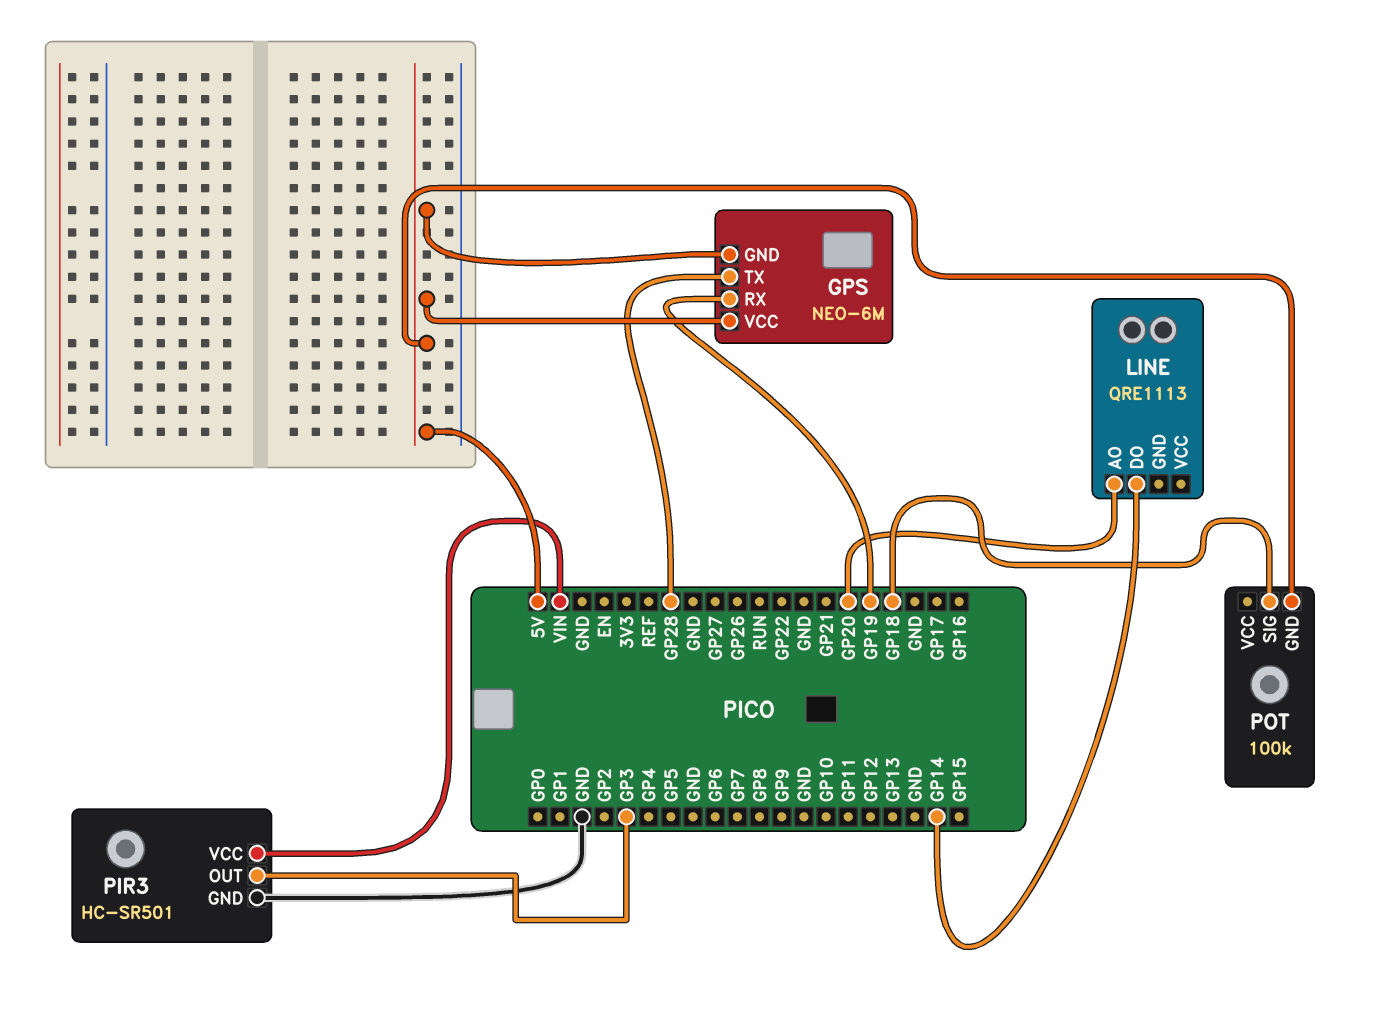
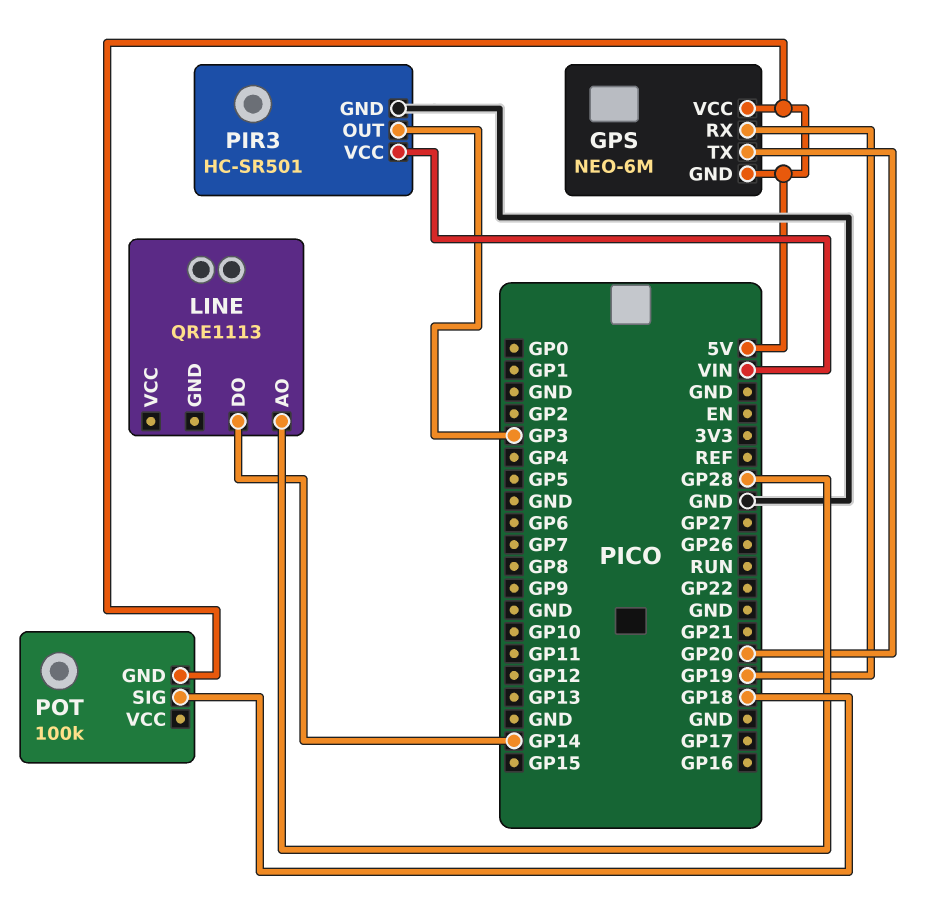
GPS pin TX: GP28 -> GP20
LINE pin AO: GP20 -> GP28

